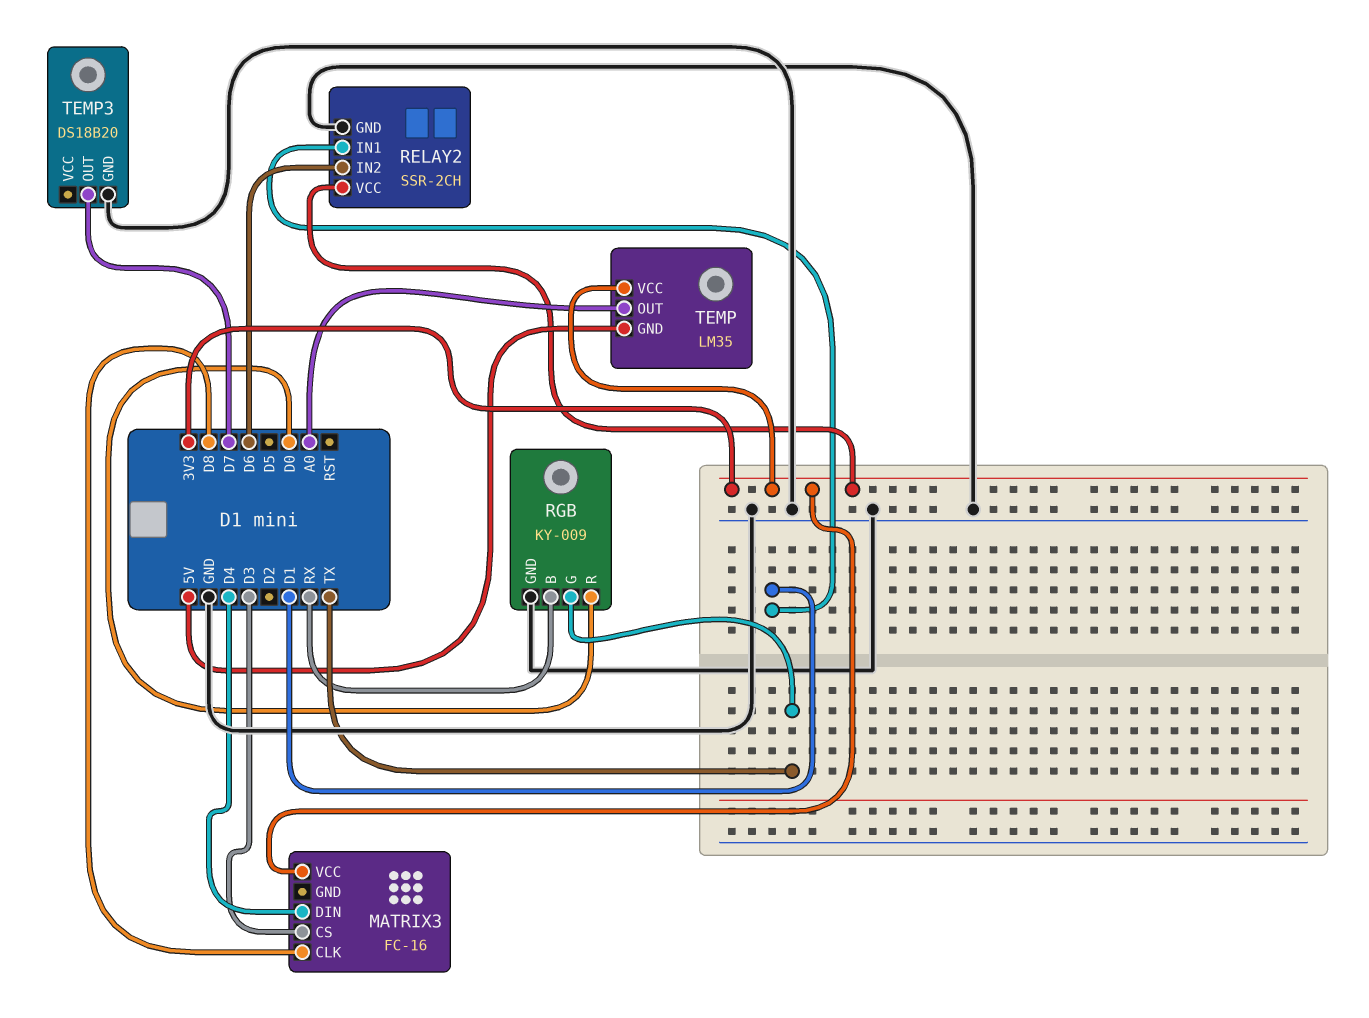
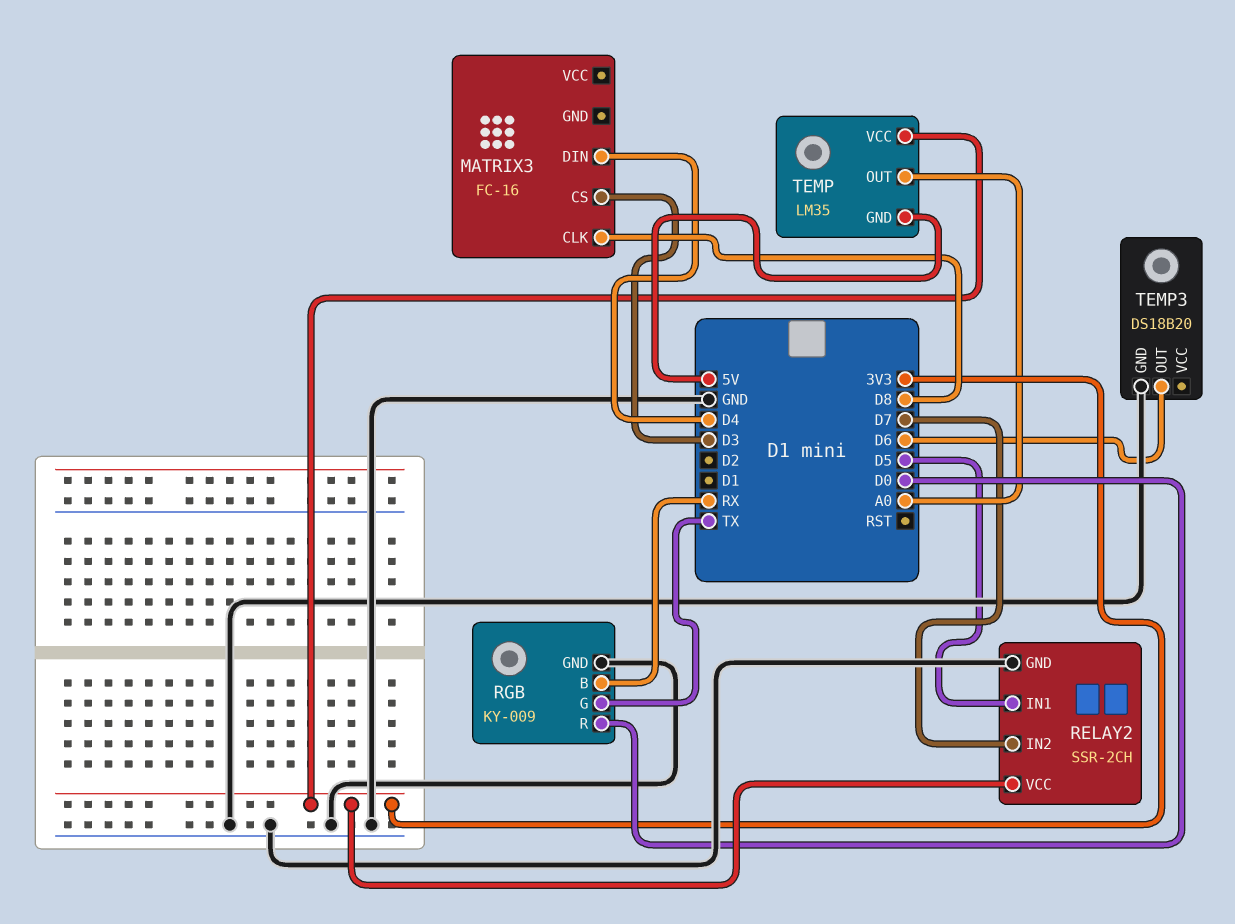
MATRIX3 pin VCC: 3V3 -> none
RELAY2 pin IN1: D1 -> D5
RELAY2 pin IN2: D6 -> D7
TEMP3 pin OUT: D7 -> D6

